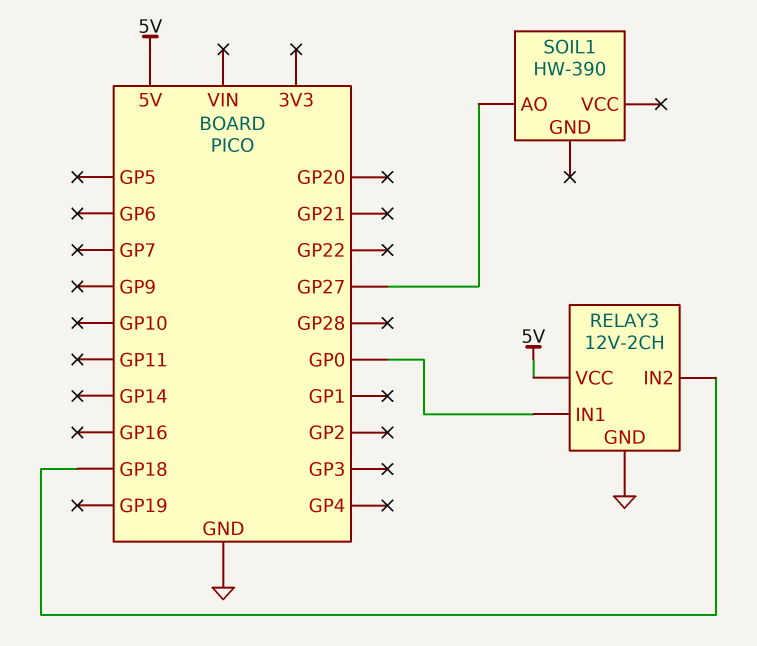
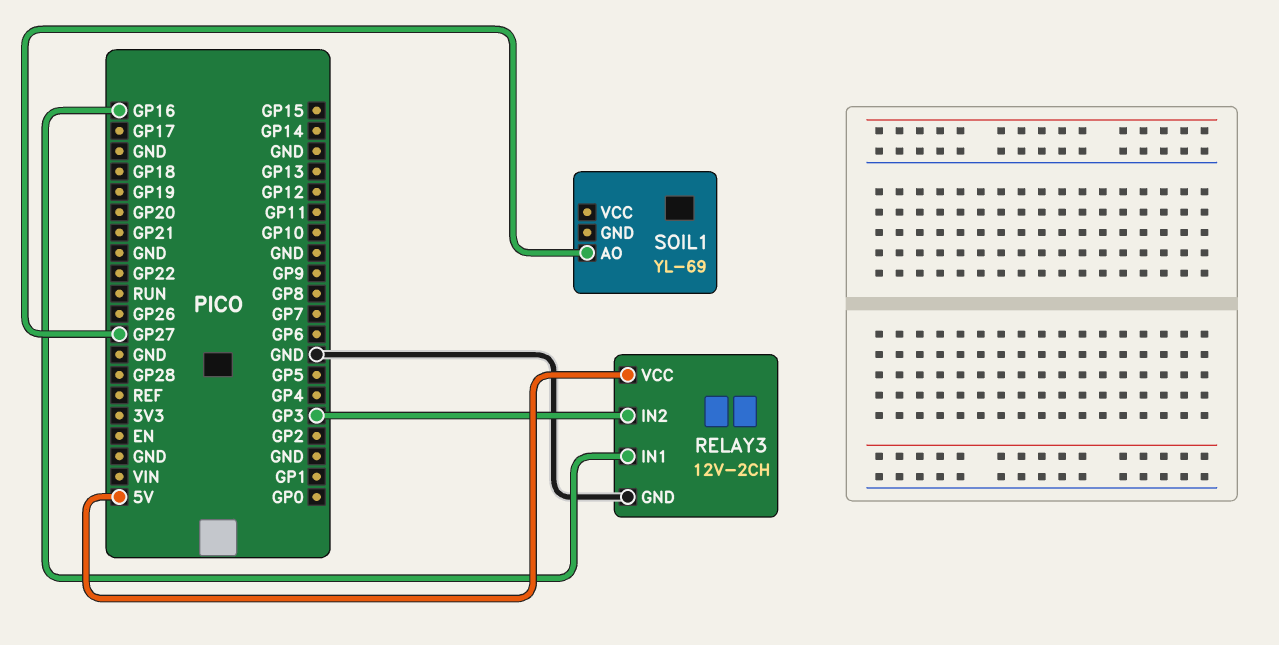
RELAY3 pin IN1: GP0 -> GP16
RELAY3 pin IN2: GP18 -> GP3
SOIL1: HW-390 -> YL-69

